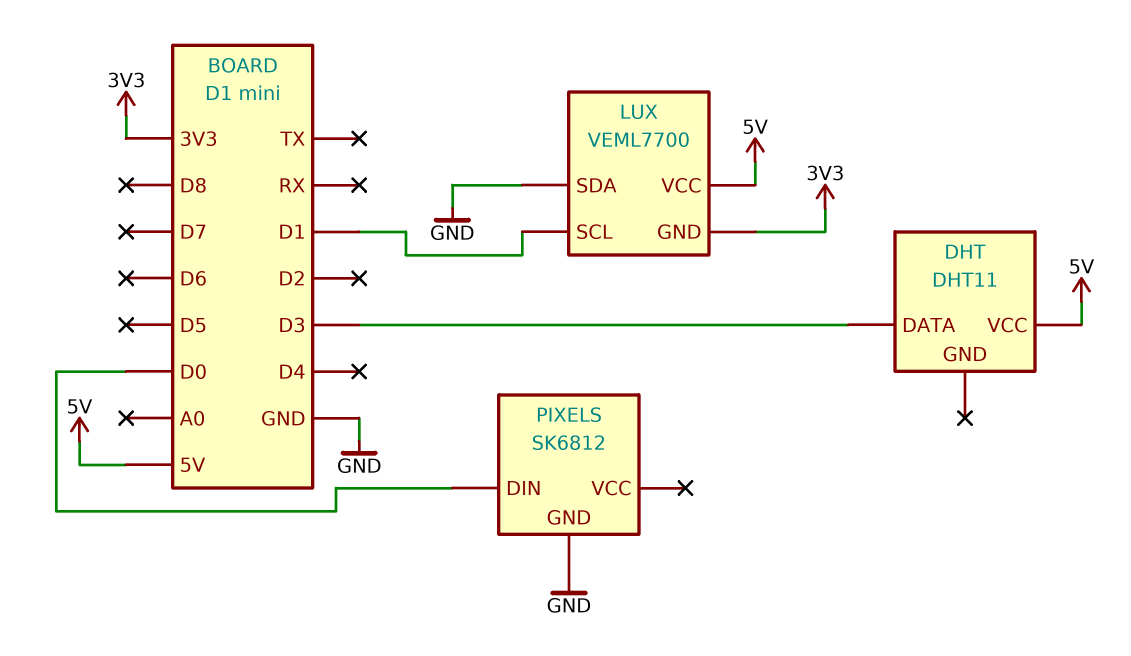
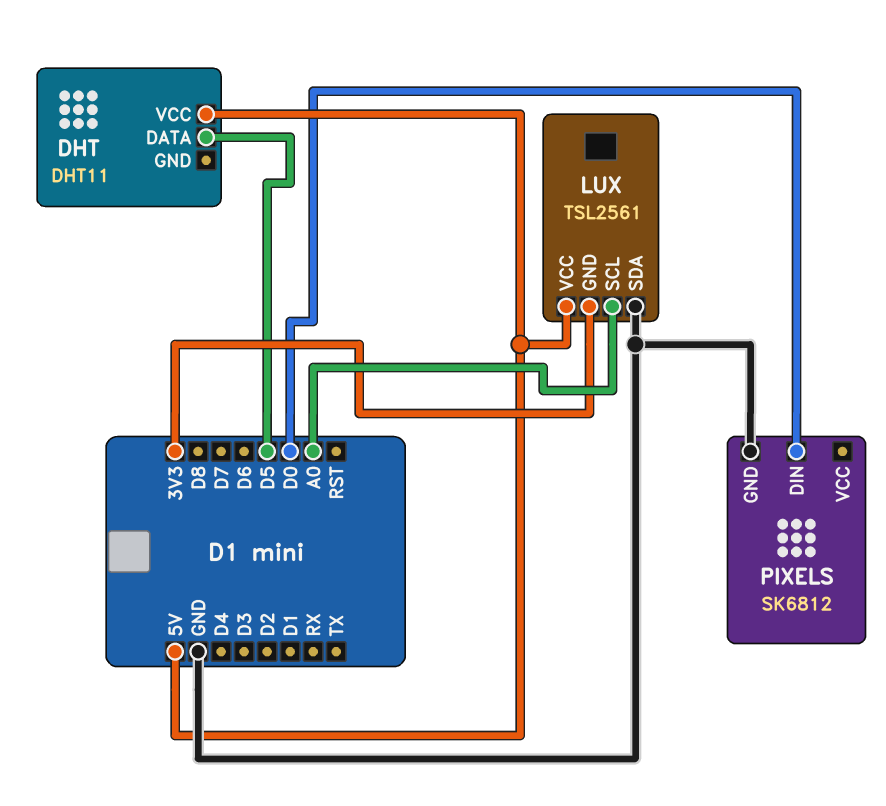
DHT pin DATA: D3 -> D5
LUX: VEML7700 -> TSL2561
LUX pin SCL: D1 -> A0

